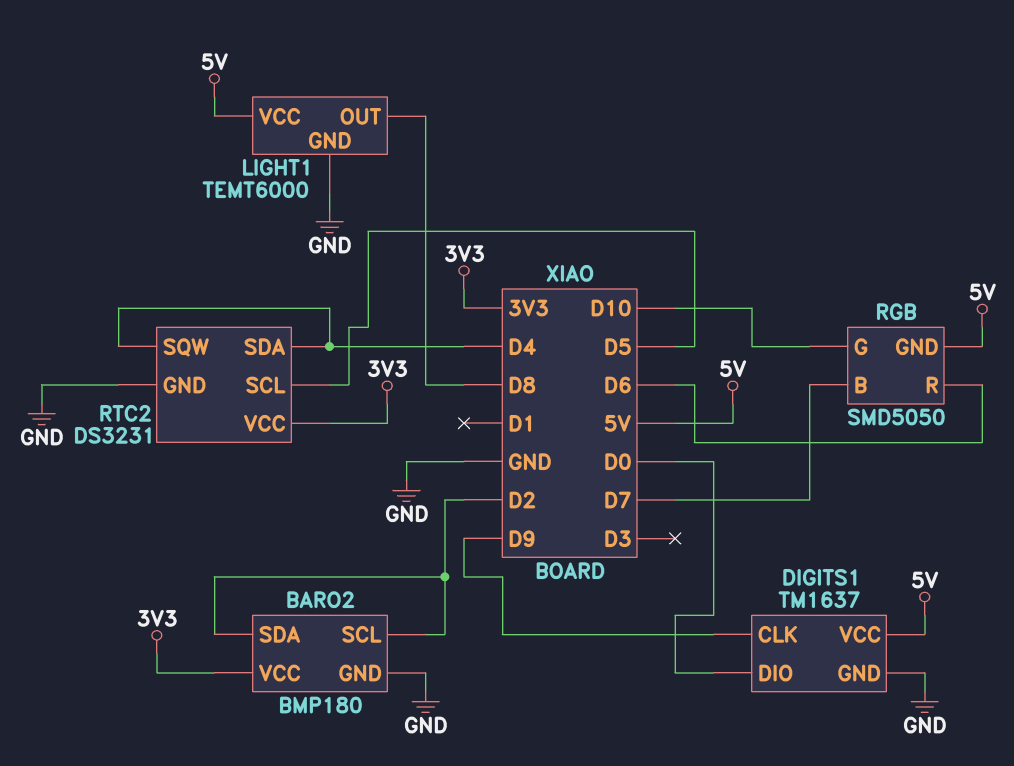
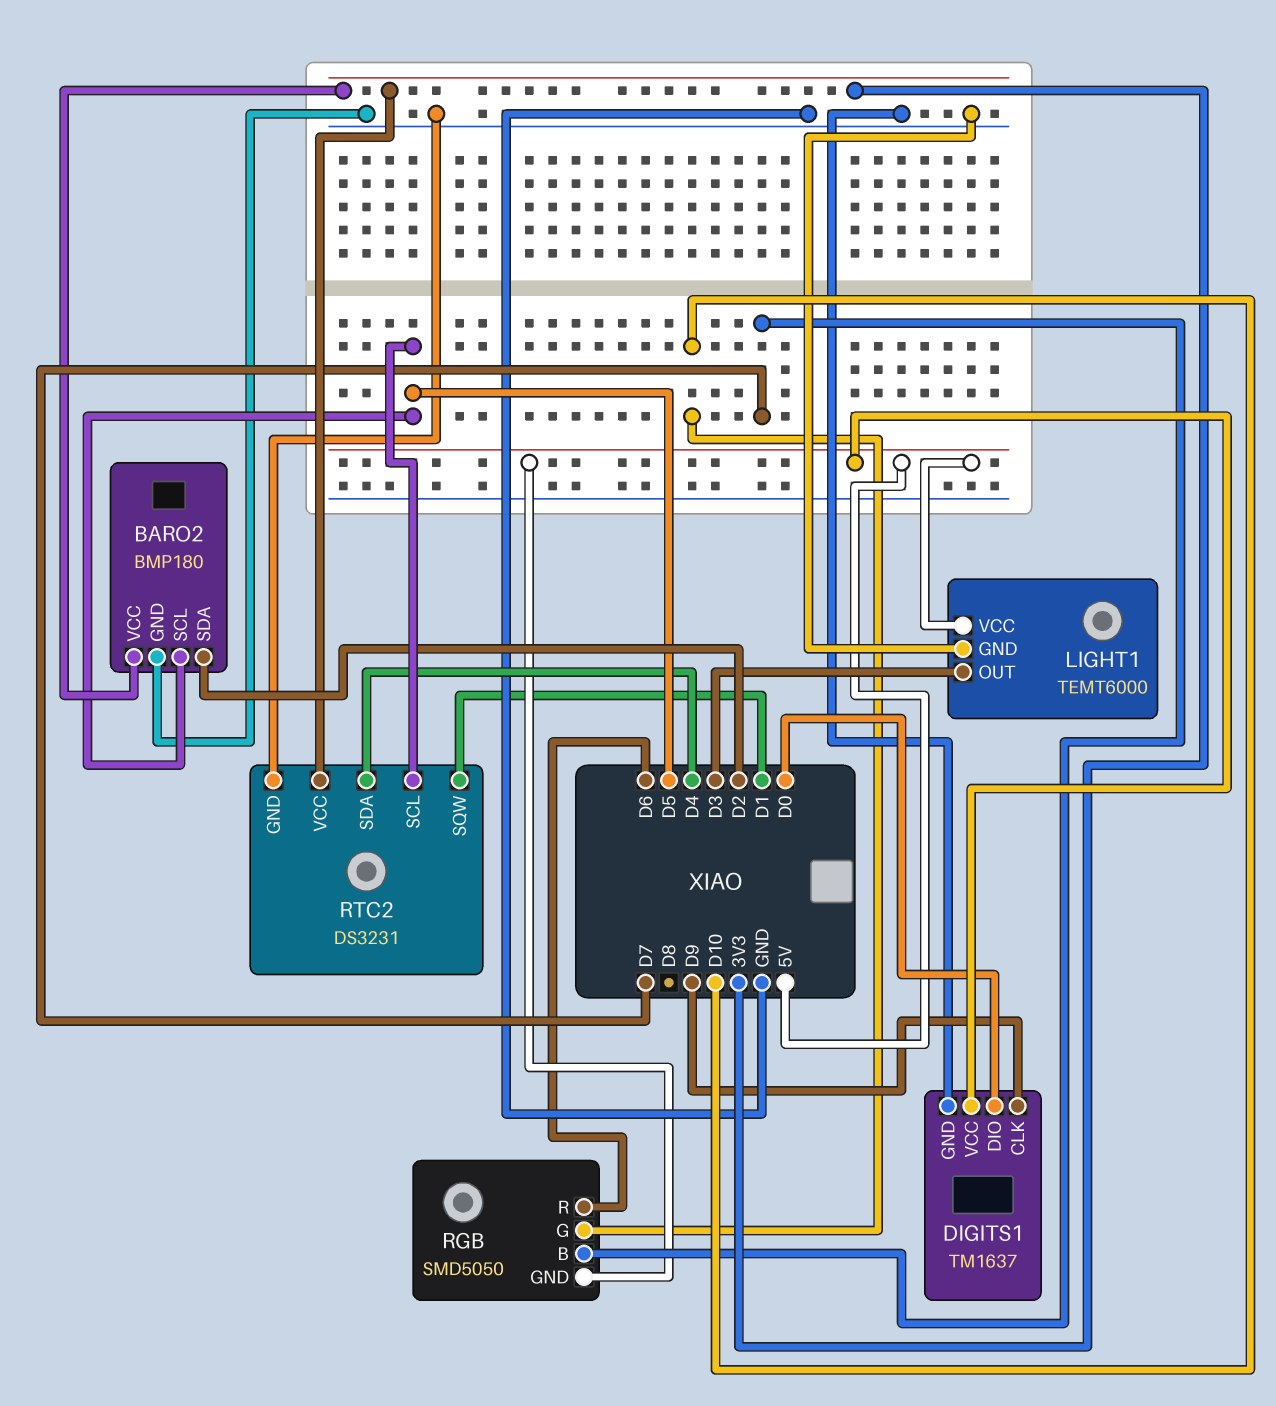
BARO2 pin SCL: D2 -> D5
LIGHT1 pin OUT: D8 -> D3
RTC2 pin SQW: D4 -> D1

